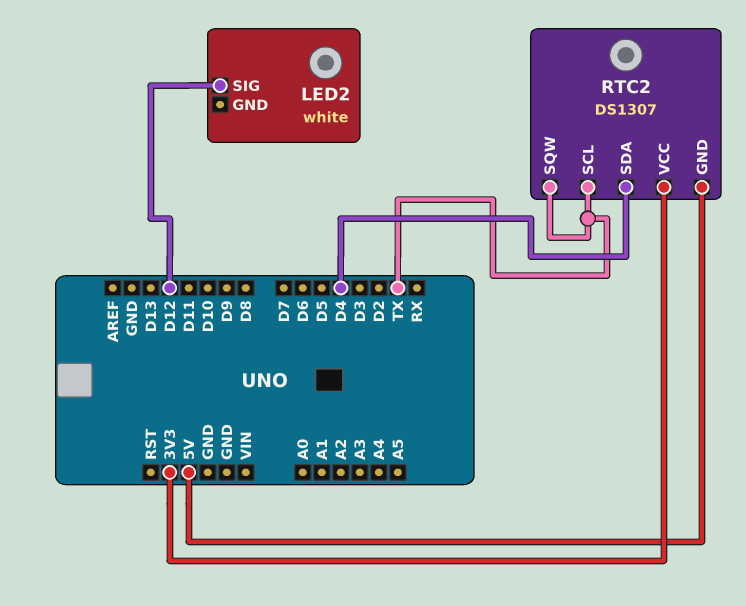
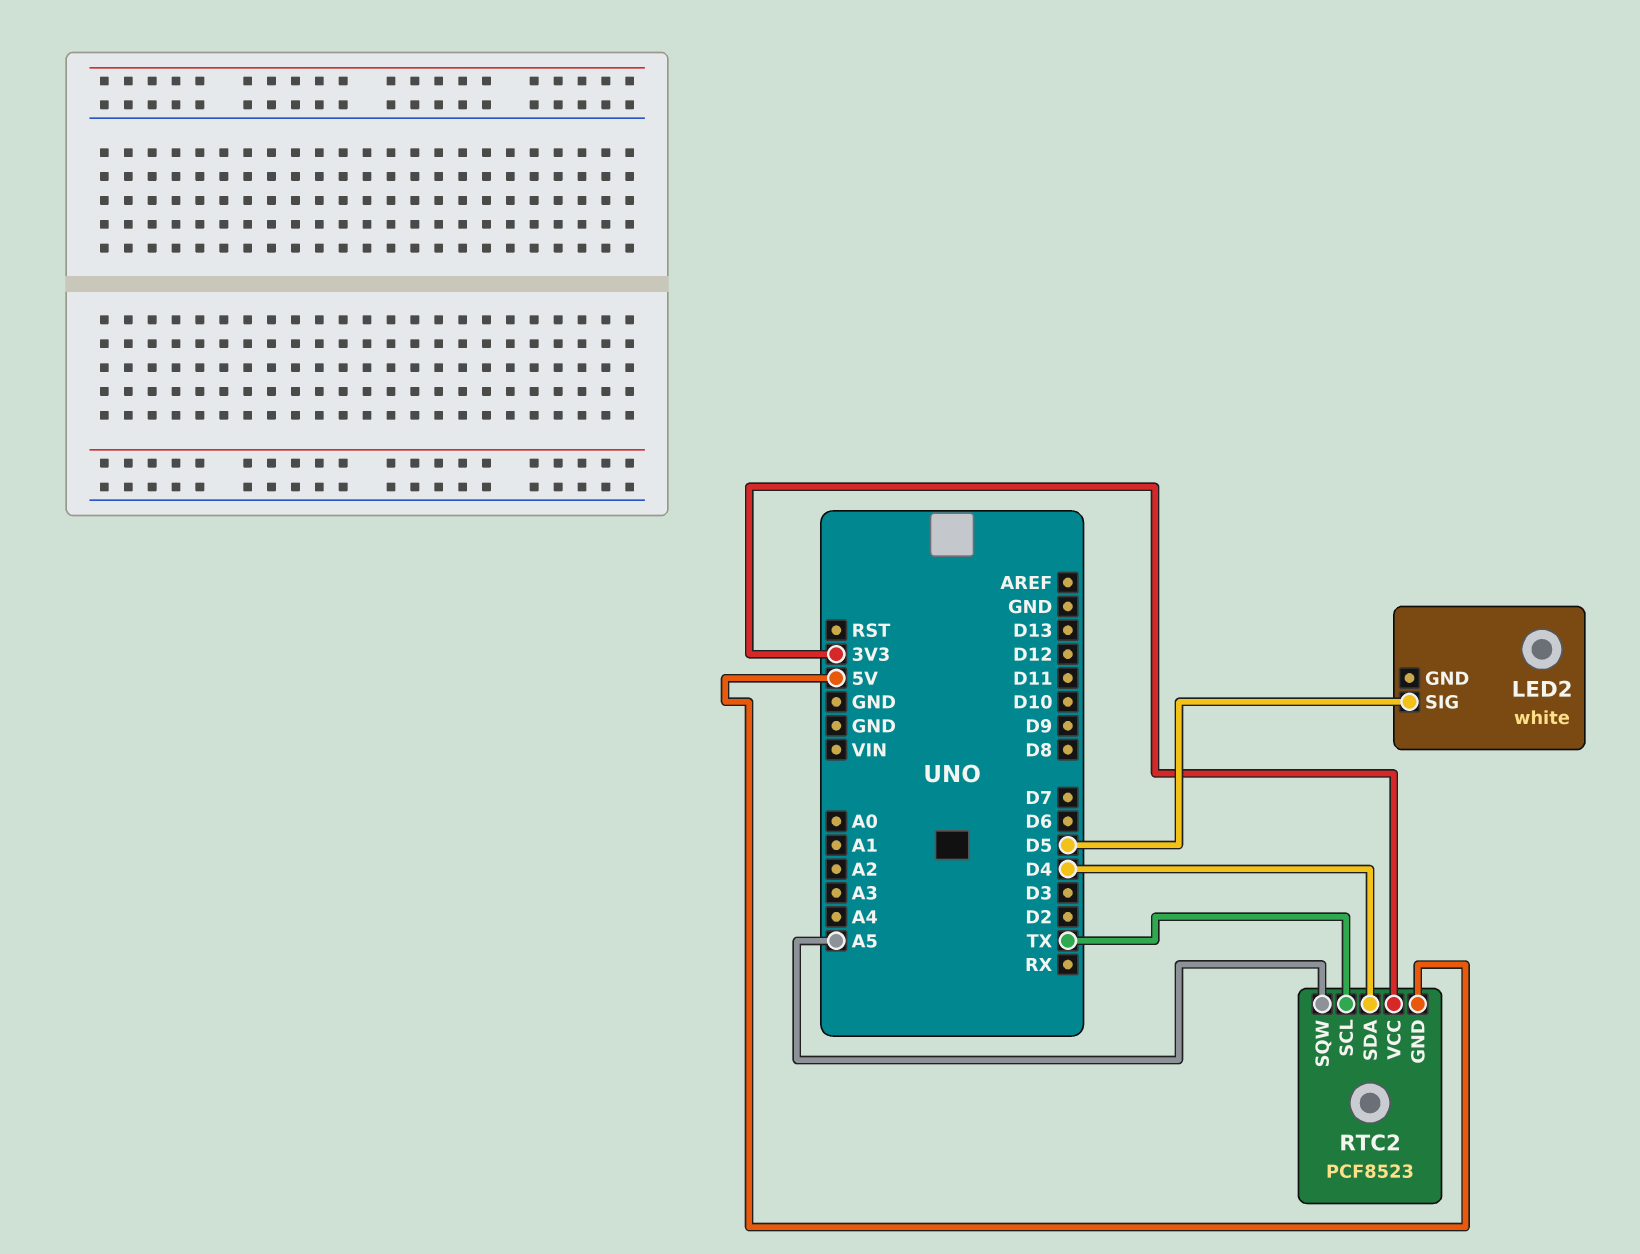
LED2 pin SIG: D12 -> D5
RTC2: DS1307 -> PCF8523
RTC2 pin SQW: TX -> A5

